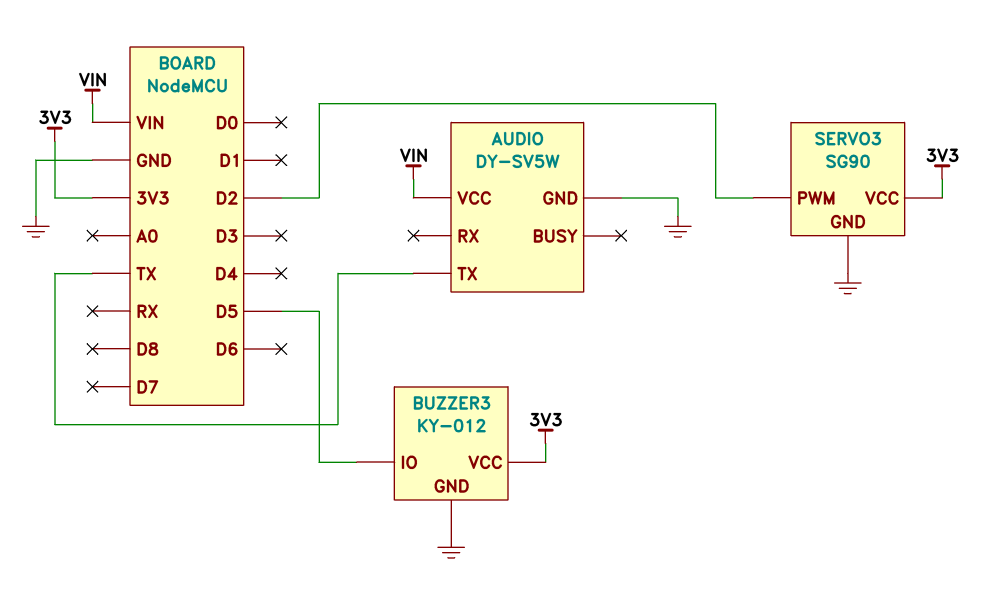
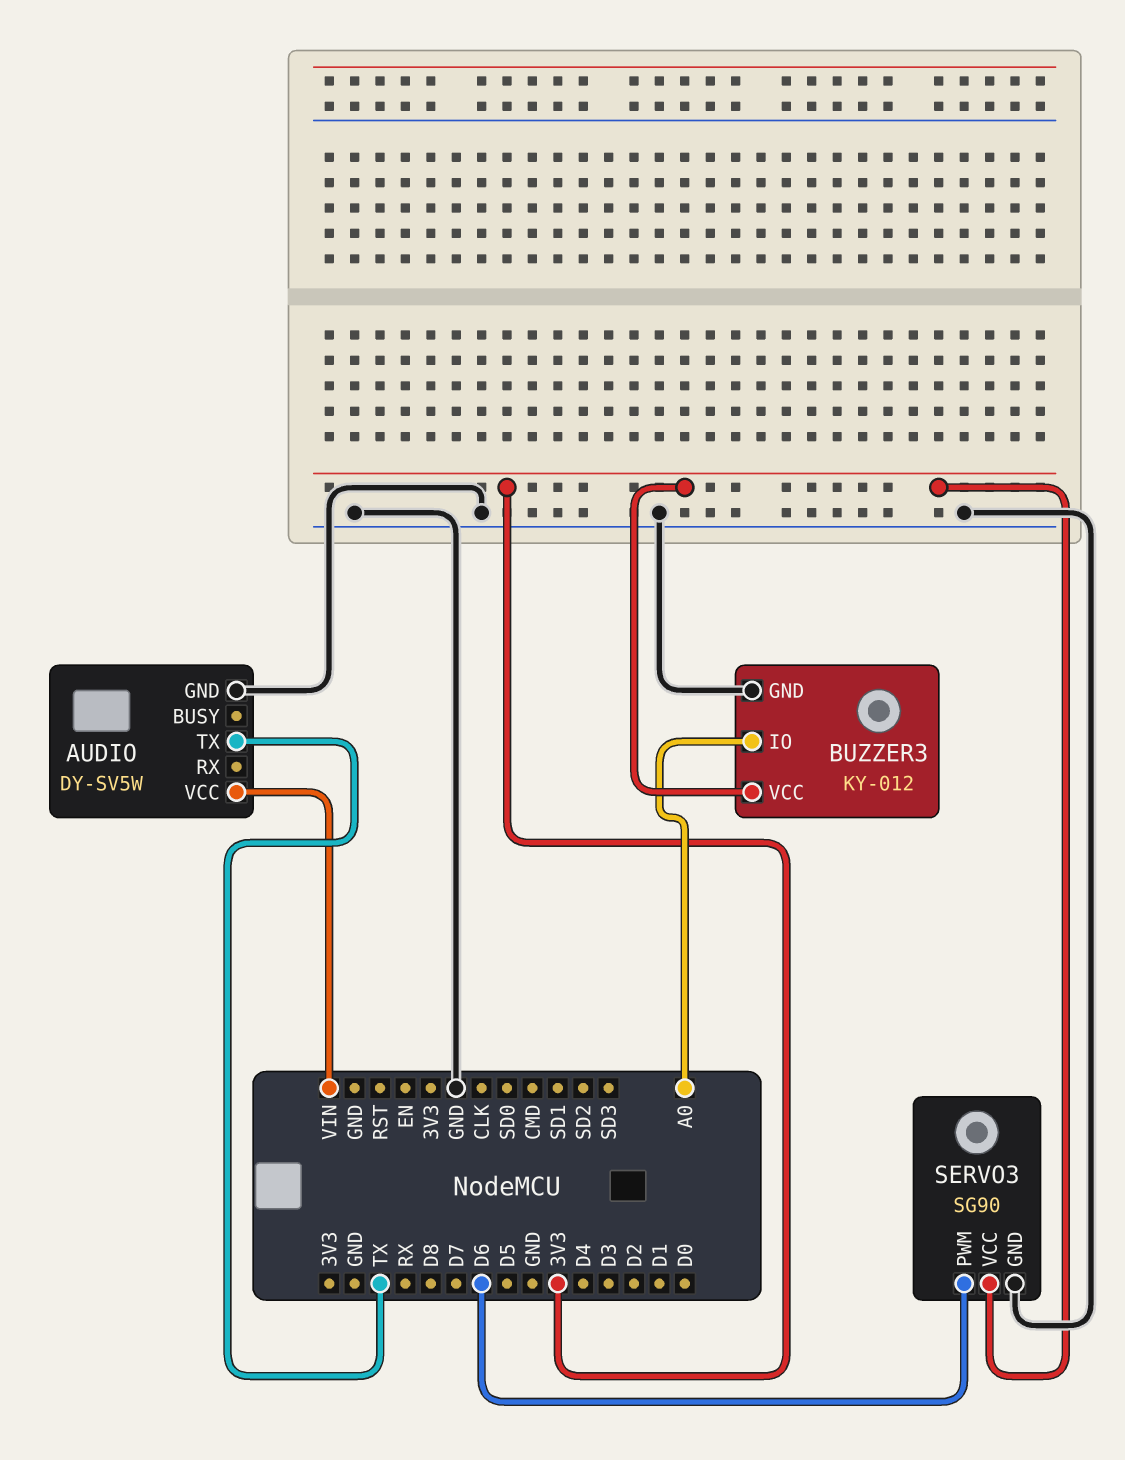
BUZZER3 pin IO: D5 -> A0
SERVO3 pin PWM: D2 -> D6

